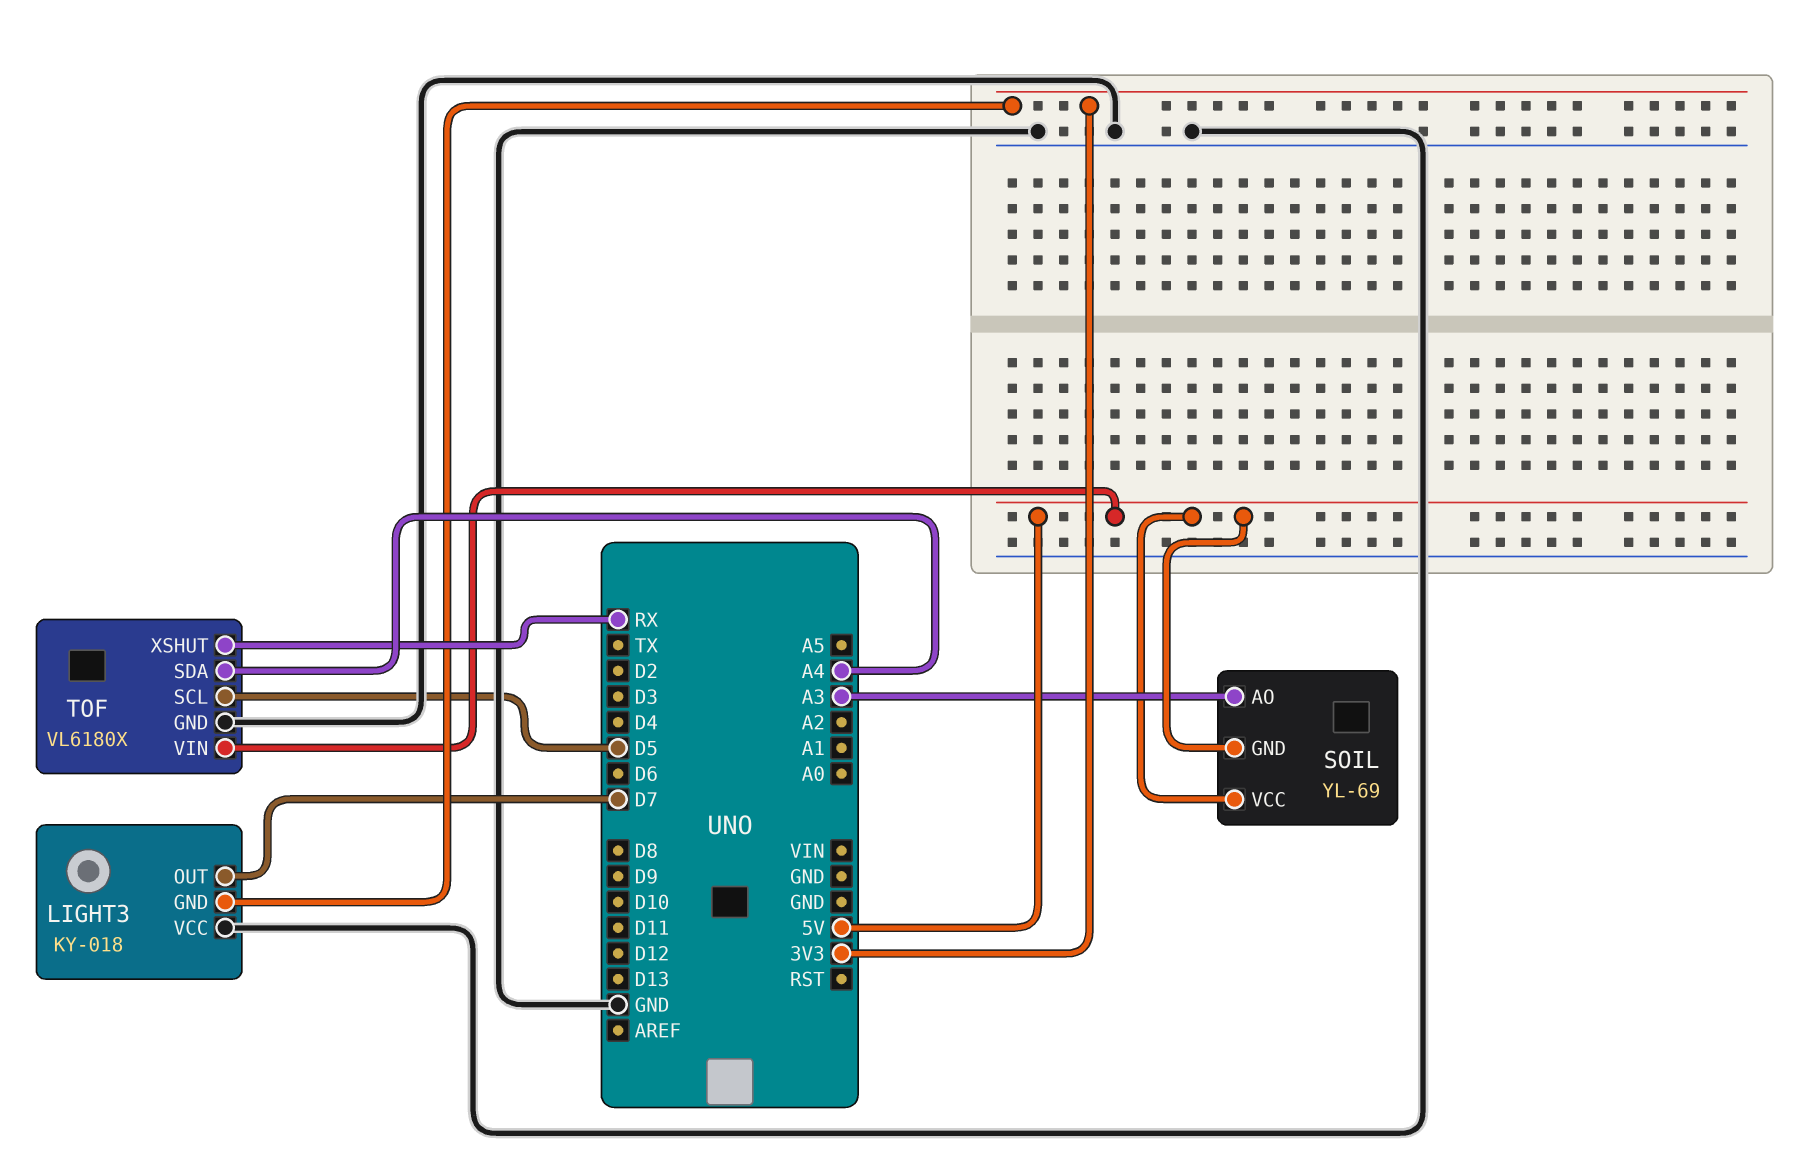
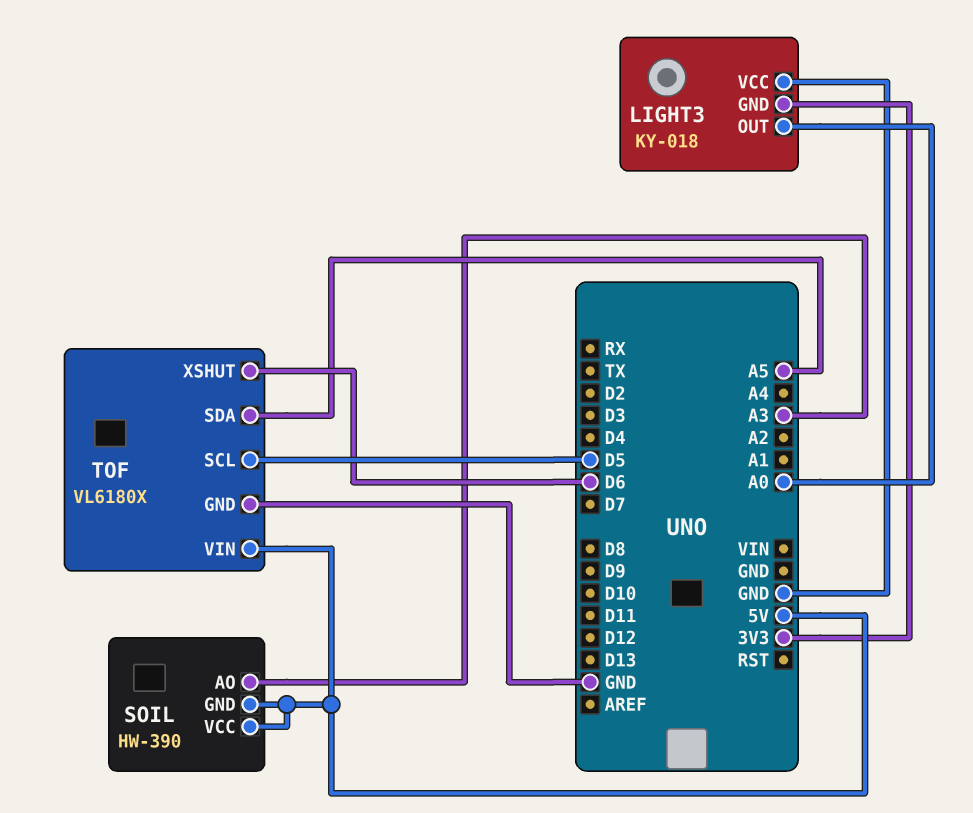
LIGHT3 pin OUT: D7 -> A0
SOIL: YL-69 -> HW-390
TOF pin SDA: A4 -> A5
TOF pin XSHUT: RX -> D6

